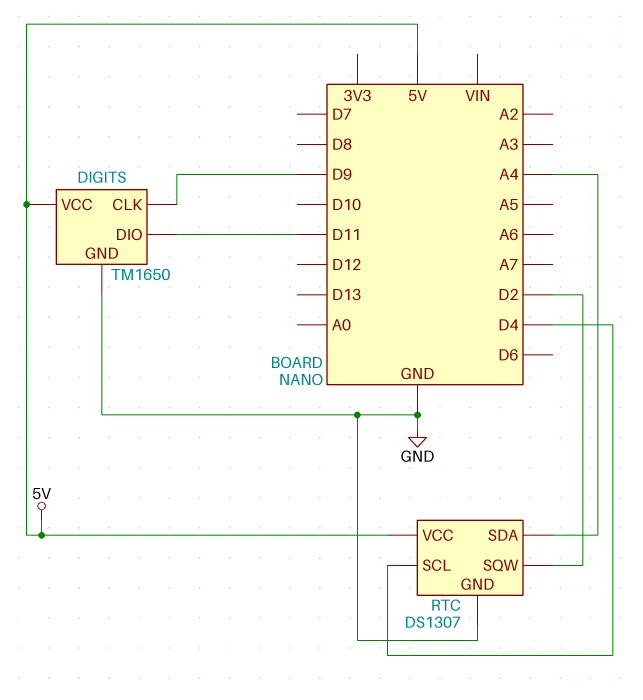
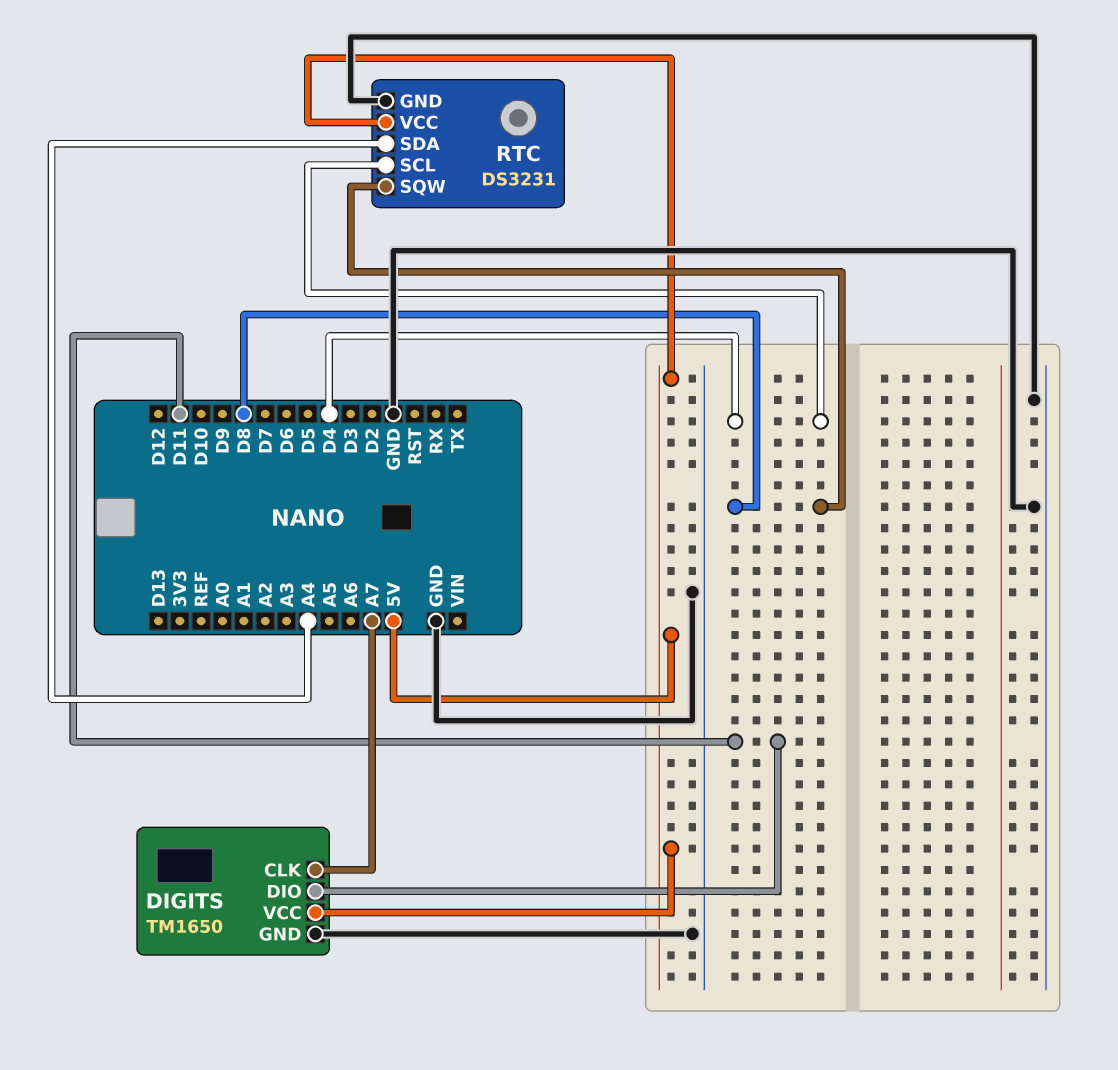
DIGITS pin CLK: D9 -> A7
RTC: DS1307 -> DS3231
RTC pin SQW: D2 -> D8

